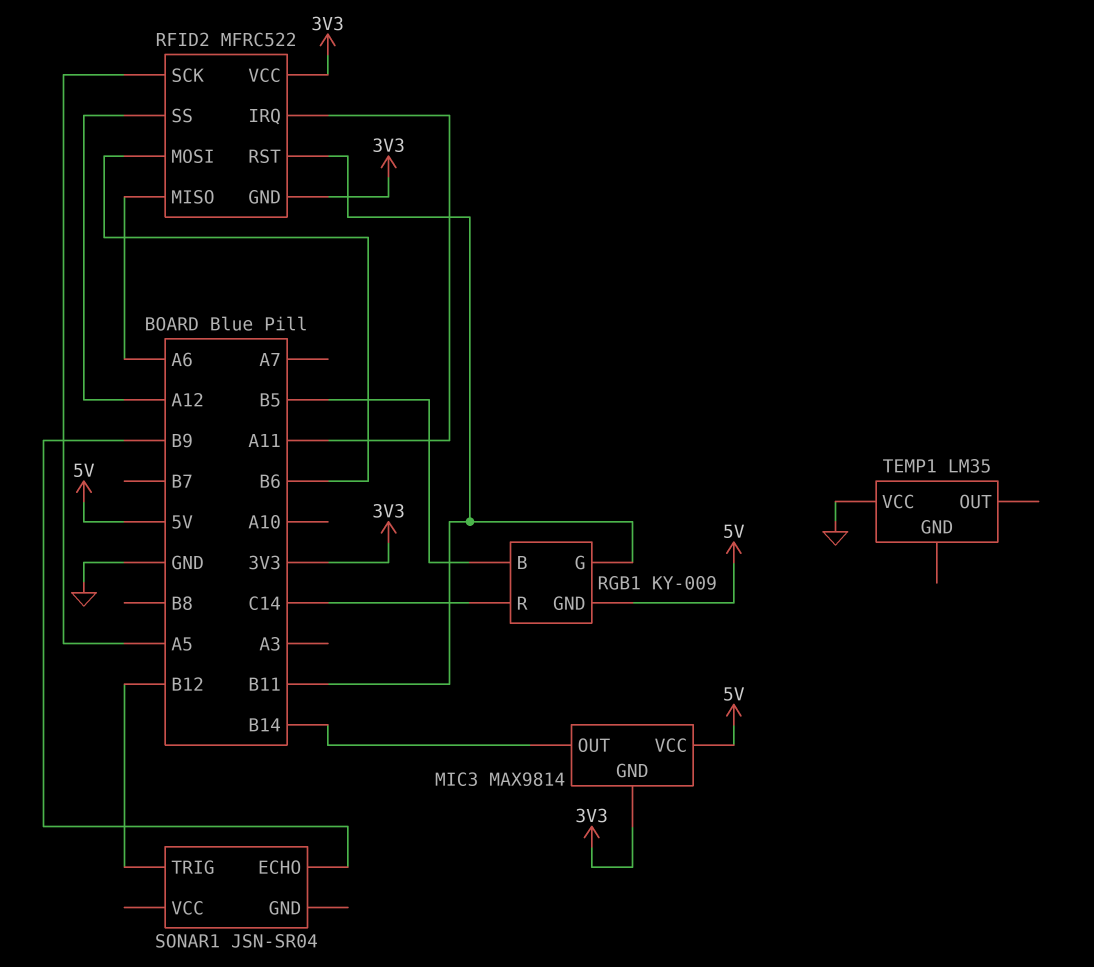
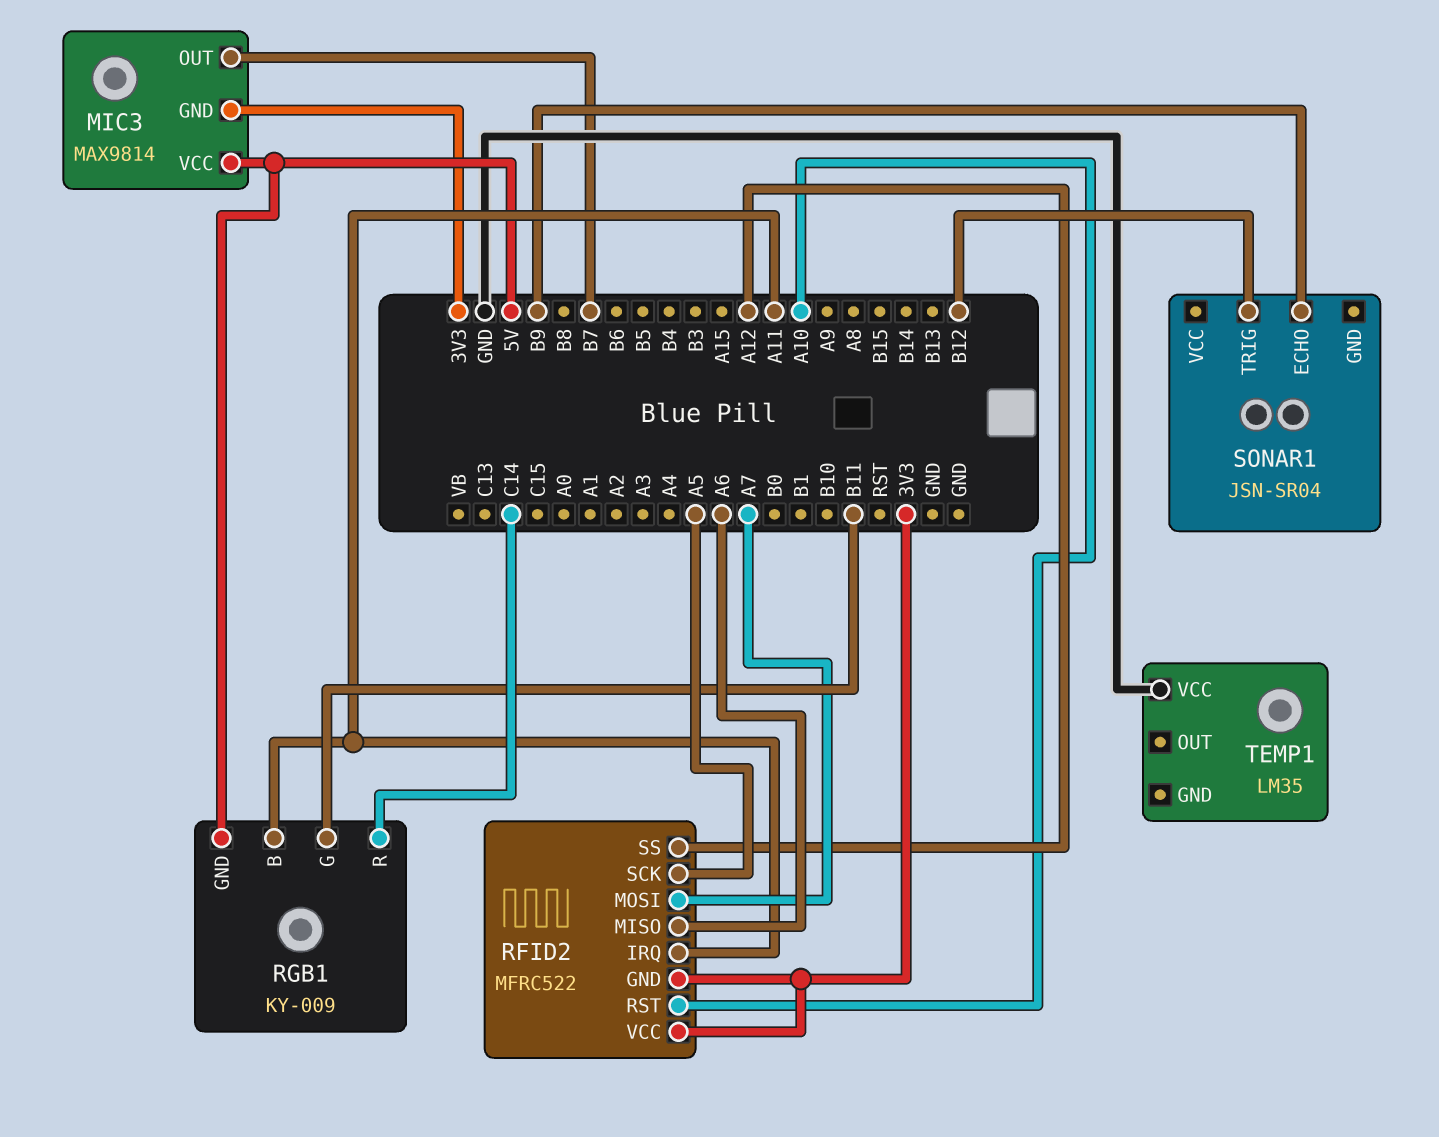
MIC3 pin OUT: B14 -> B7
RFID2 pin MOSI: B6 -> A7
RFID2 pin RST: B11 -> A10
RGB1 pin B: B5 -> A11

